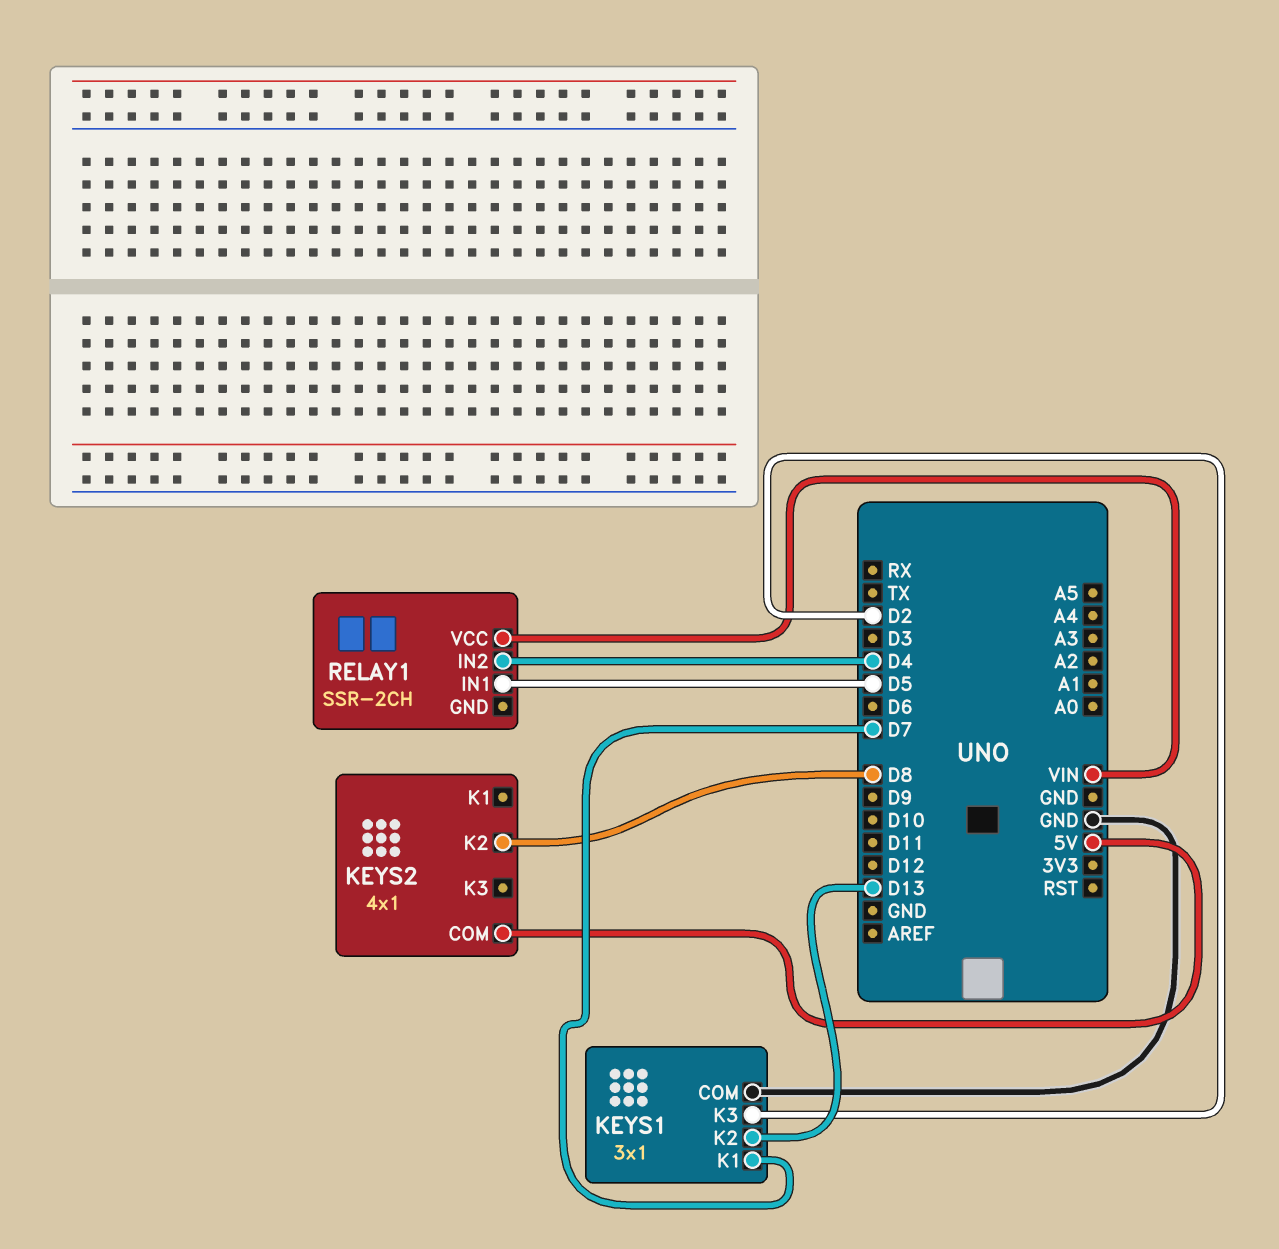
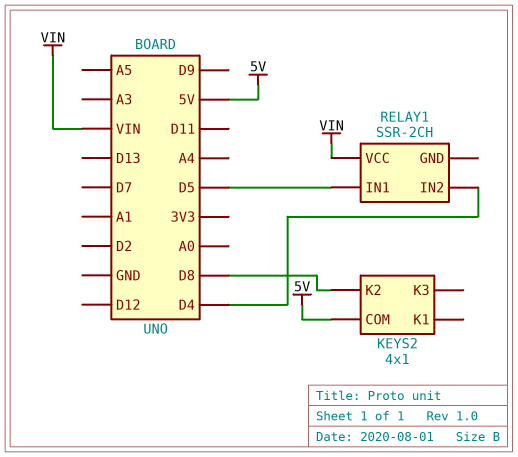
KEYS1: 3x1 -> none
KEYS1 pin COM: GND -> none
KEYS1 pin K1: D7 -> none
KEYS1 pin K2: D13 -> none
KEYS1 pin K3: D2 -> none

